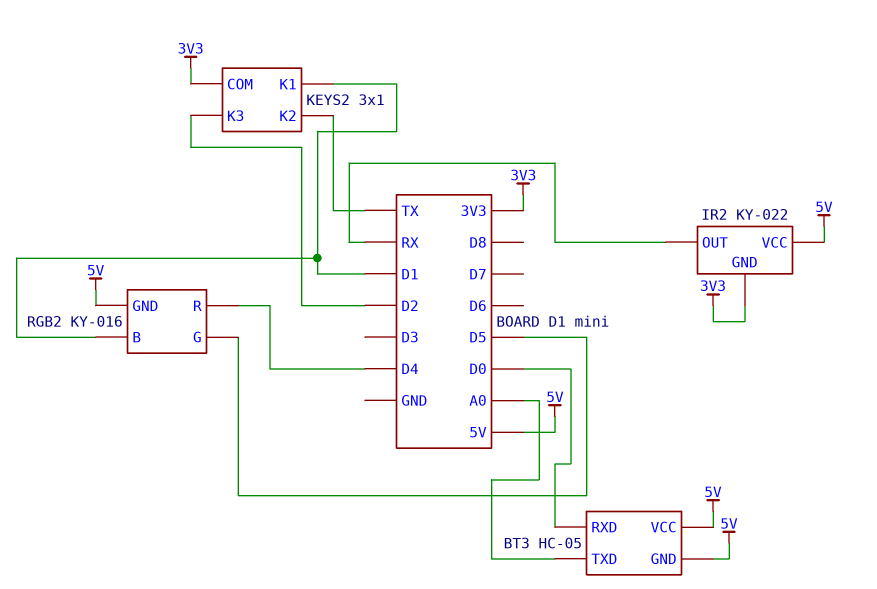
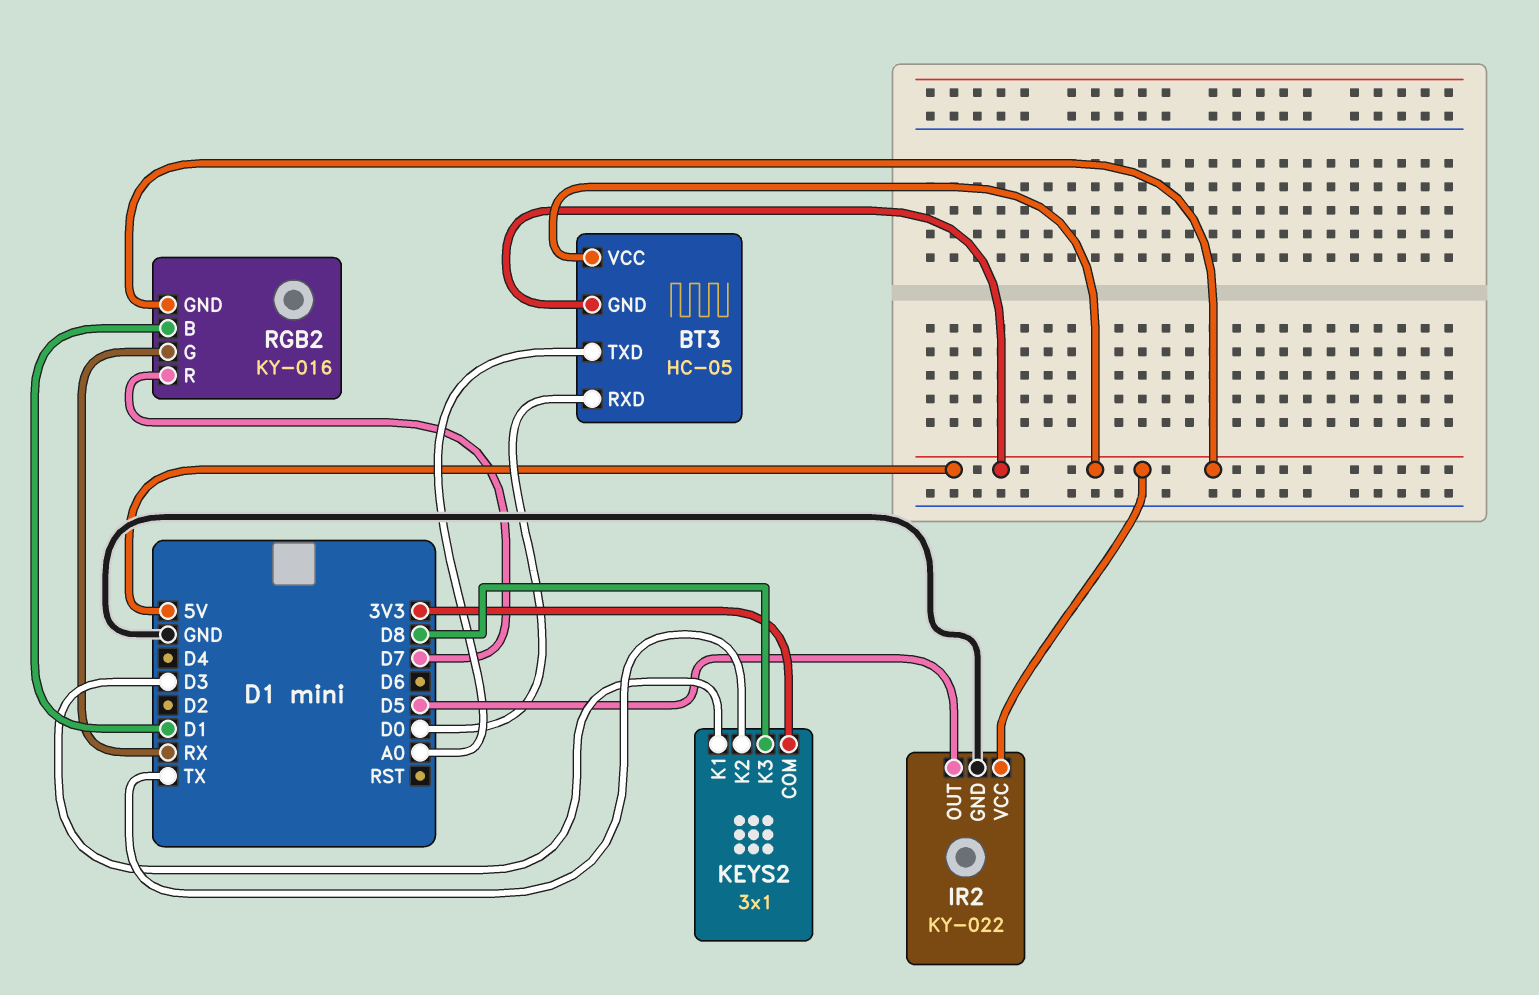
IR2 pin GND: 3V3 -> GND
IR2 pin OUT: RX -> D5
KEYS2 pin K1: D1 -> D3
KEYS2 pin K3: D2 -> D8
RGB2 pin G: D5 -> RX
RGB2 pin R: D4 -> D7

